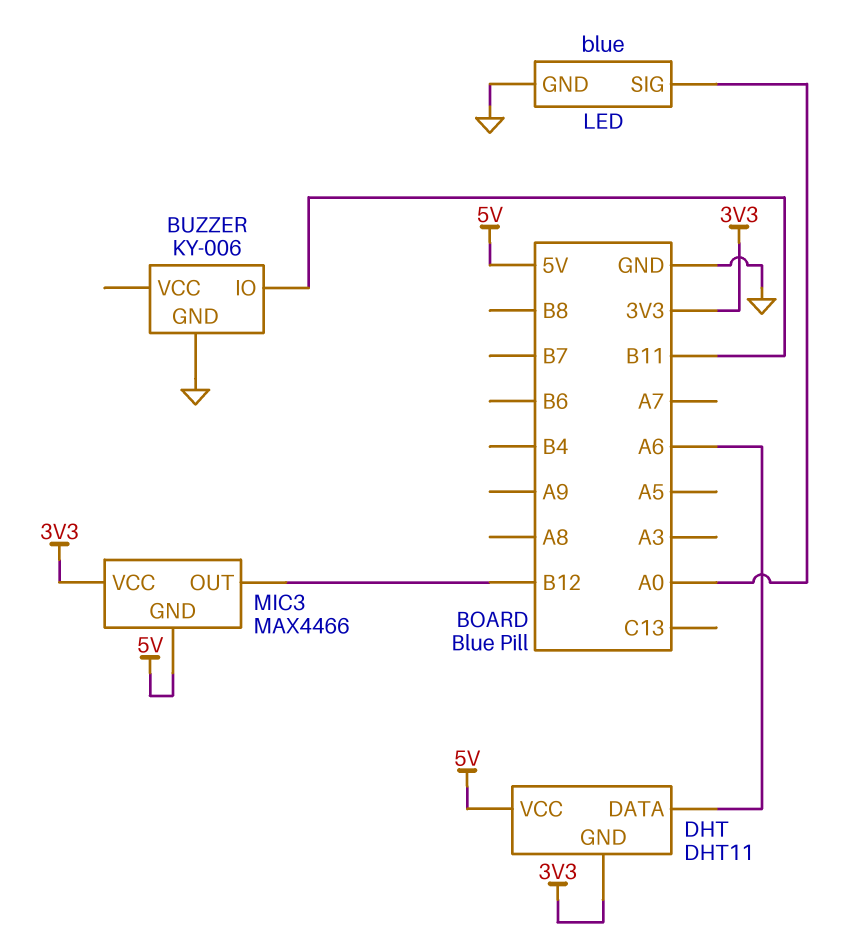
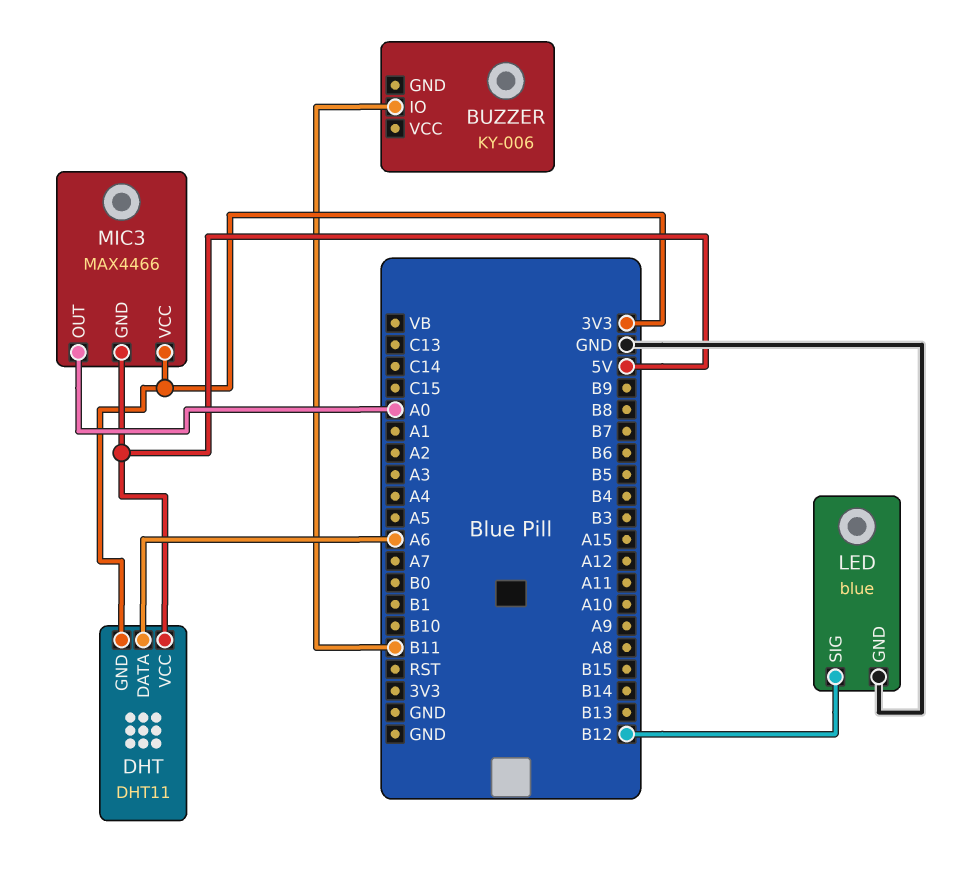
BUZZER pin GND: GND -> none
LED pin SIG: A0 -> B12
MIC3 pin OUT: B12 -> A0

